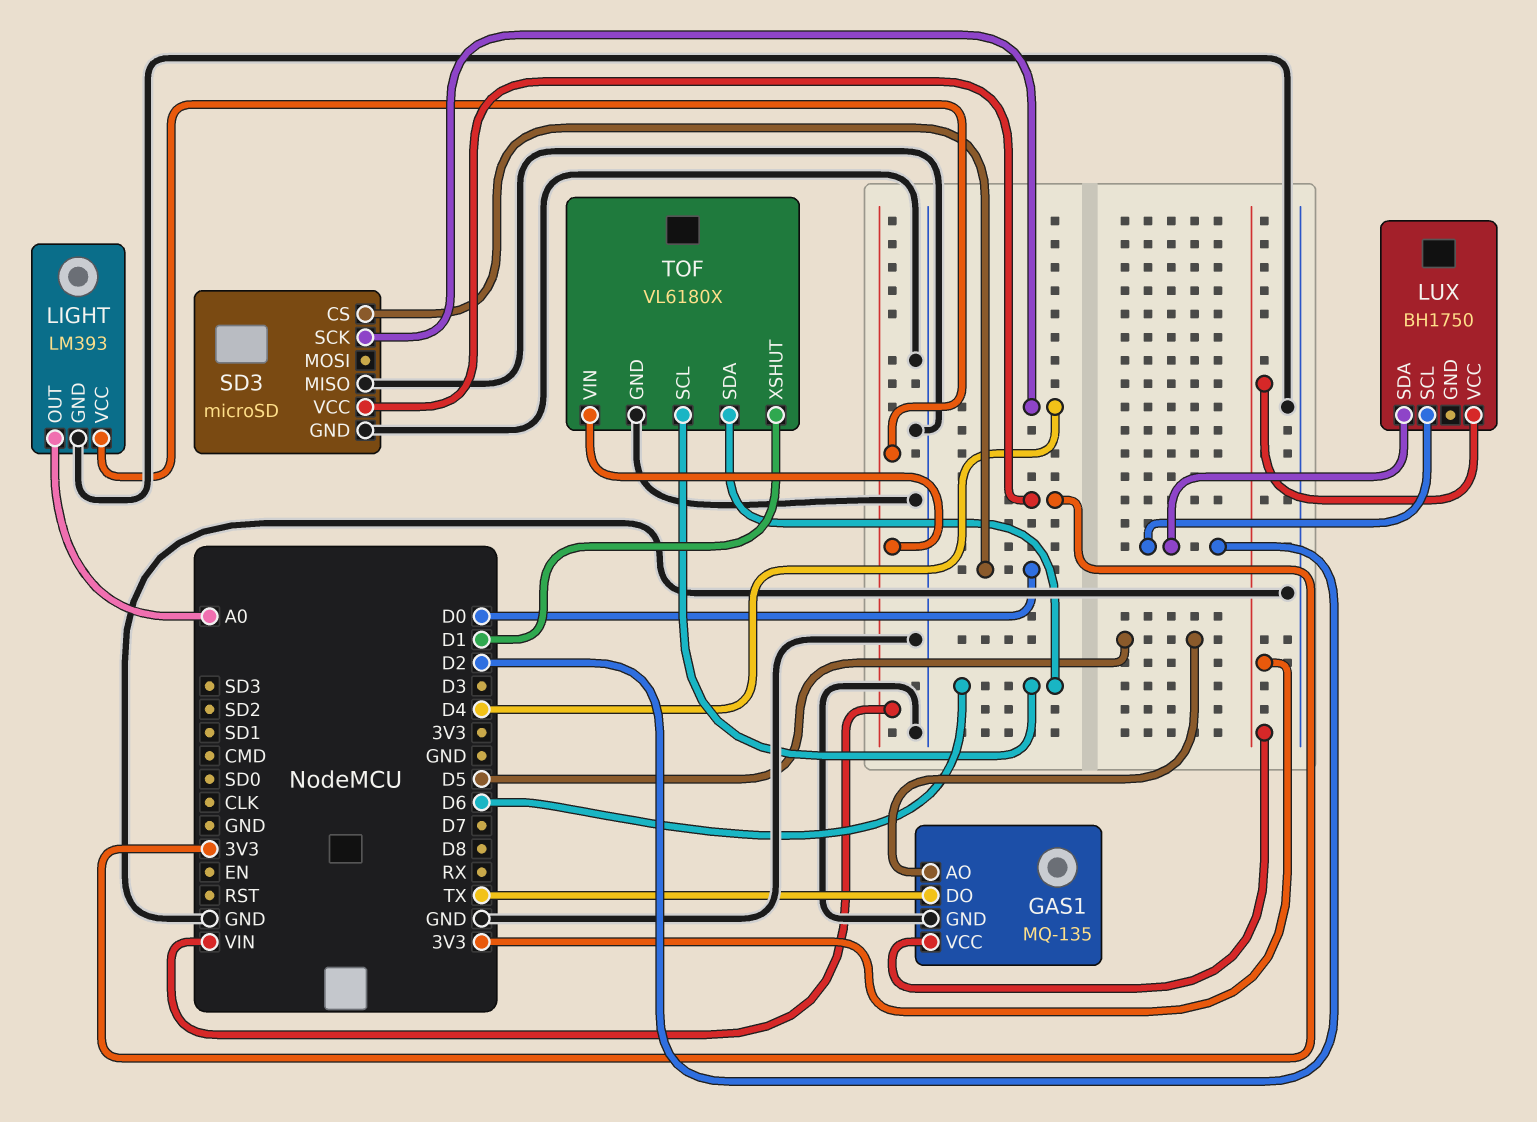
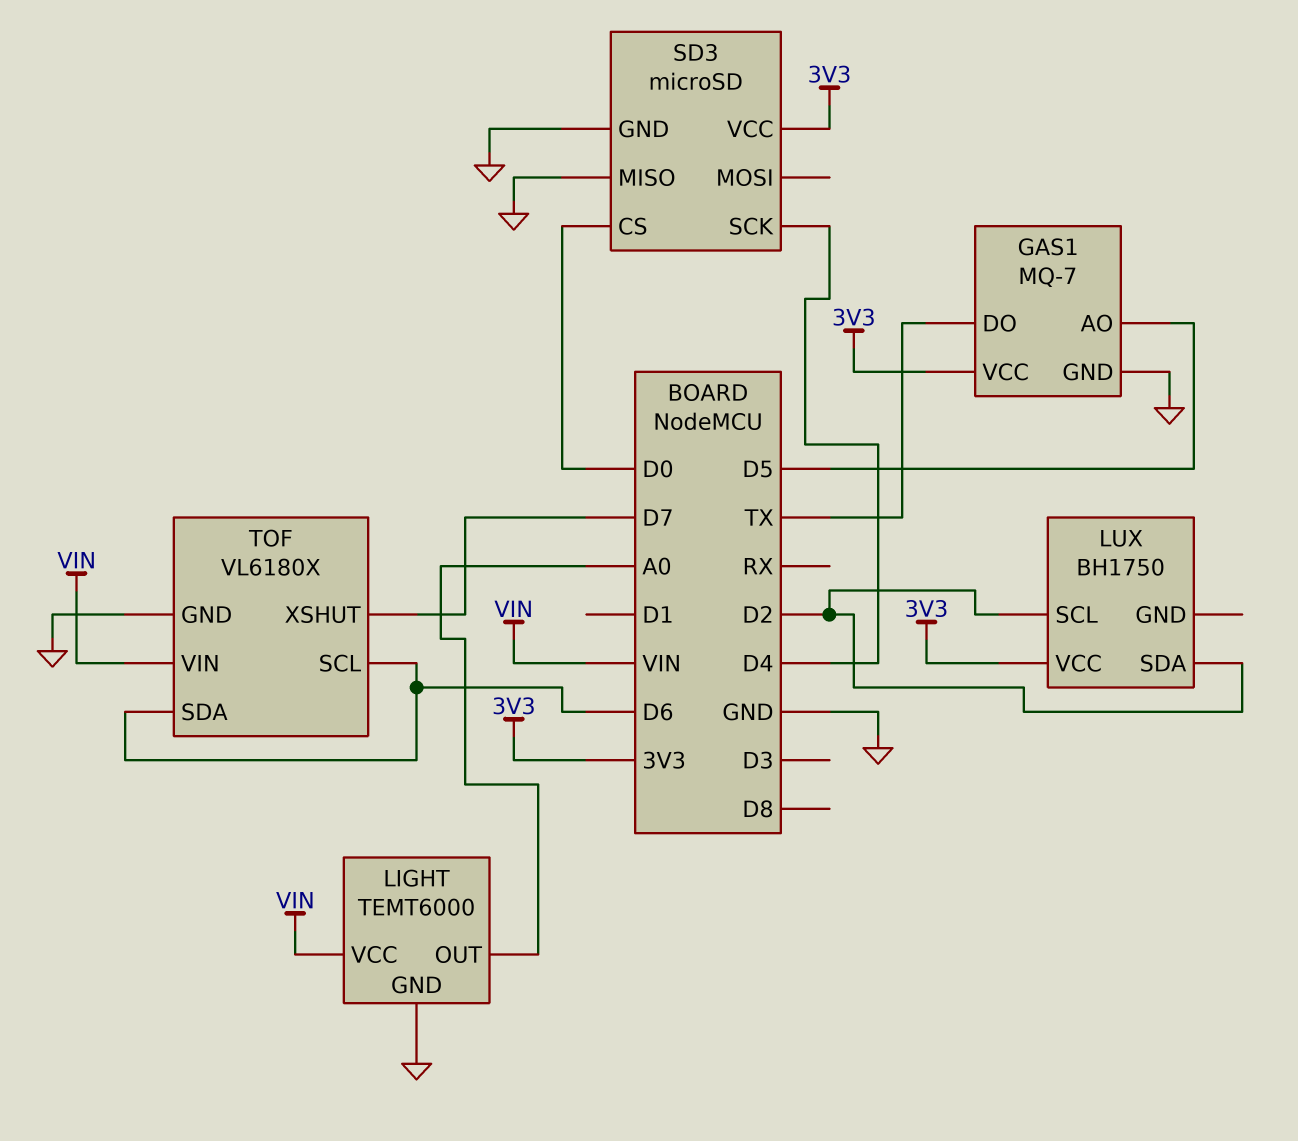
GAS1: MQ-135 -> MQ-7
LIGHT: LM393 -> TEMT6000
TOF pin XSHUT: D1 -> D7

